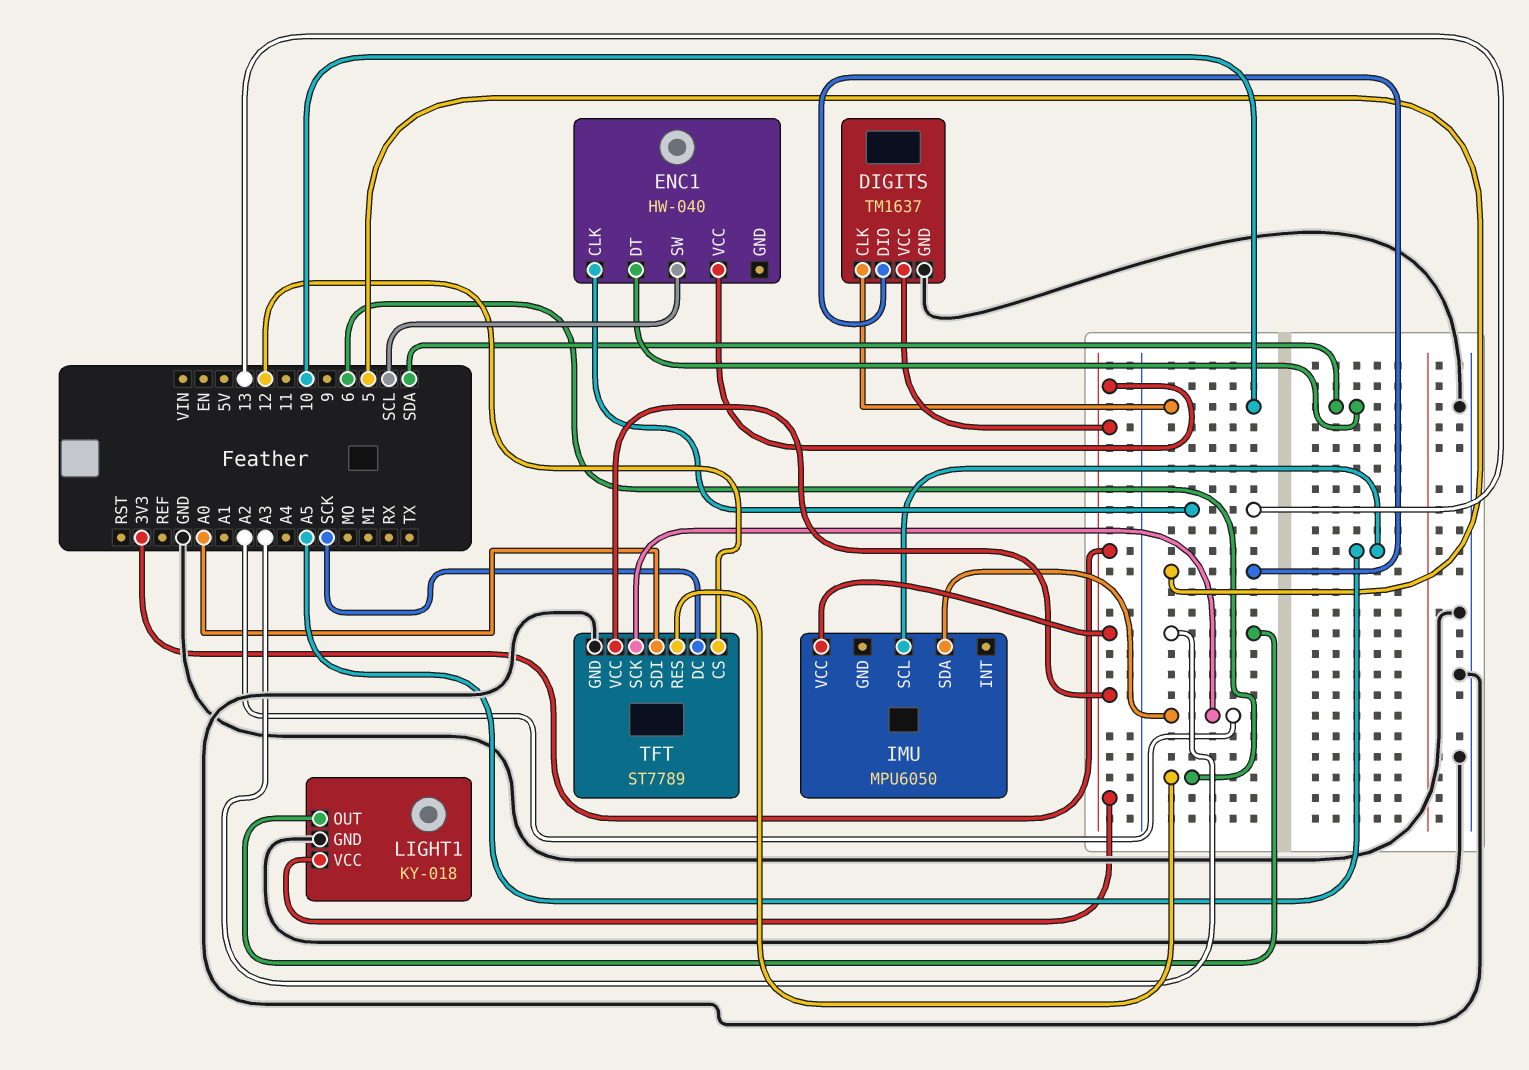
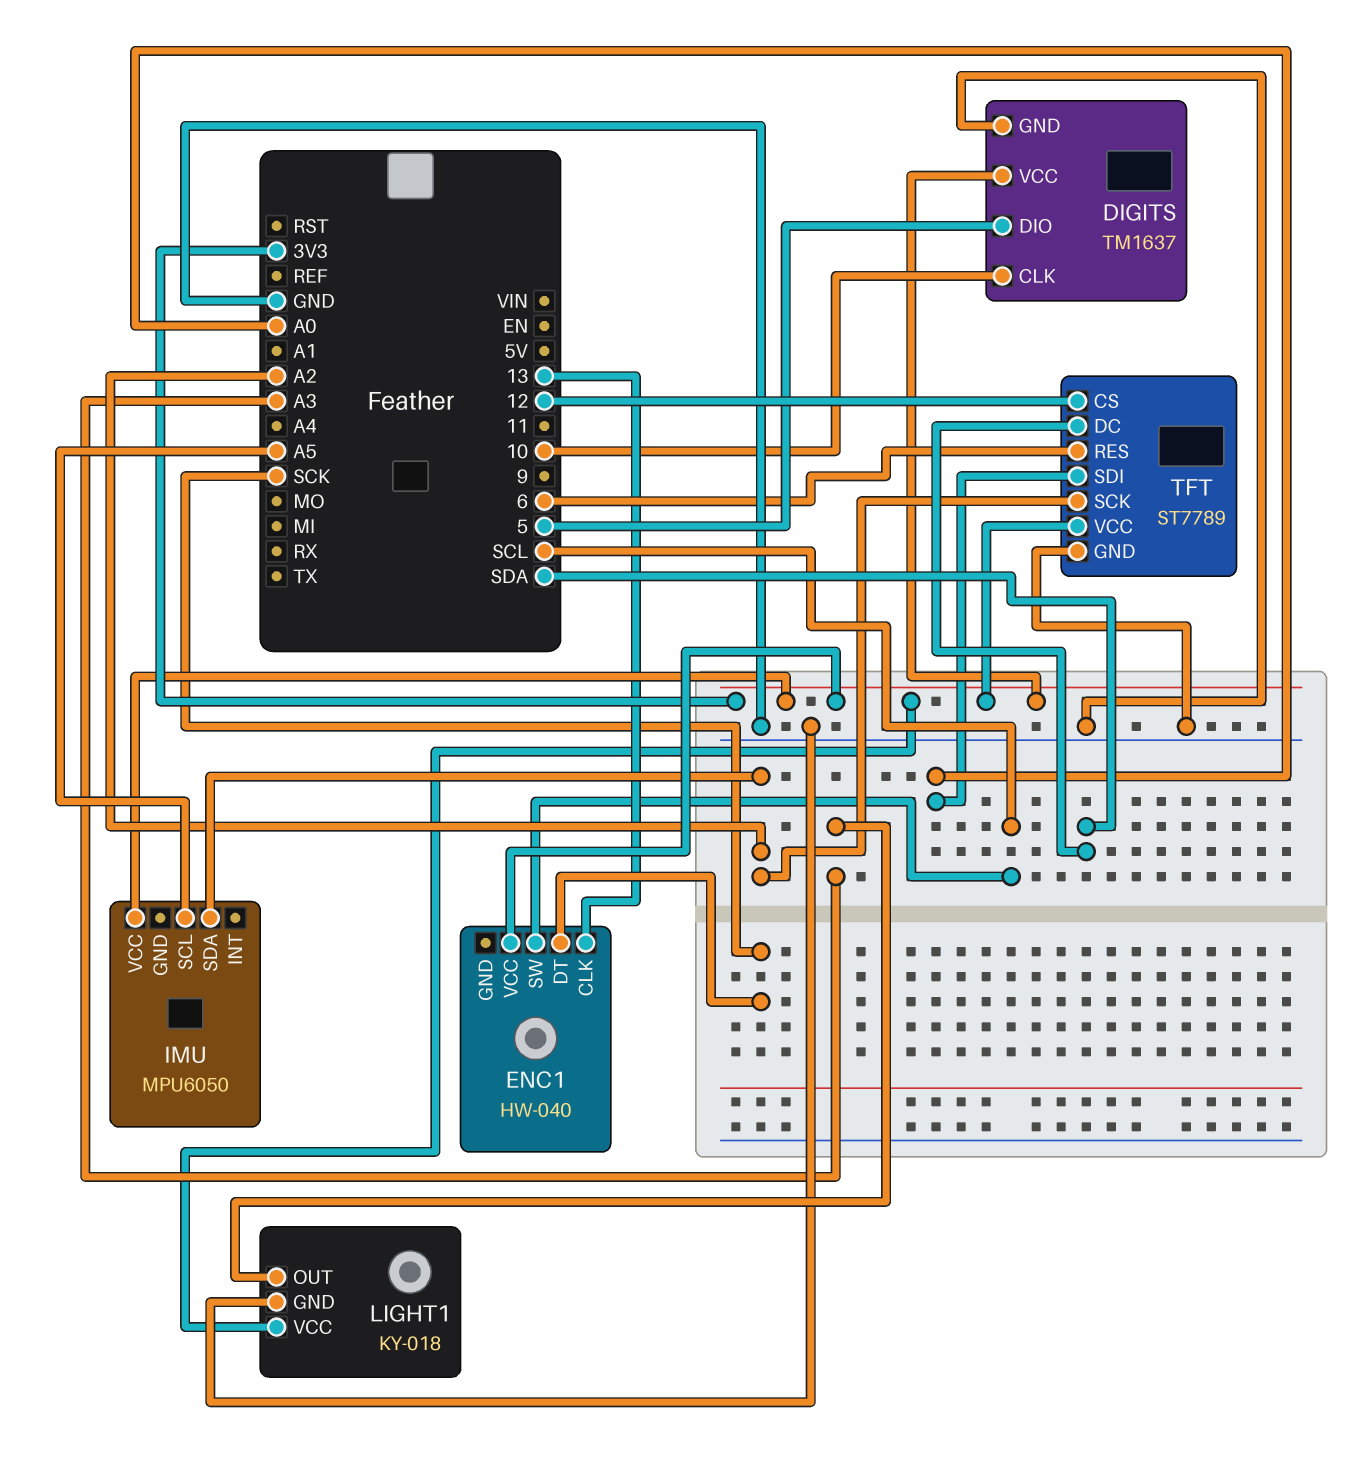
ENC1 pin DT: SDA -> SCK
TFT pin DC: SCK -> SDA

